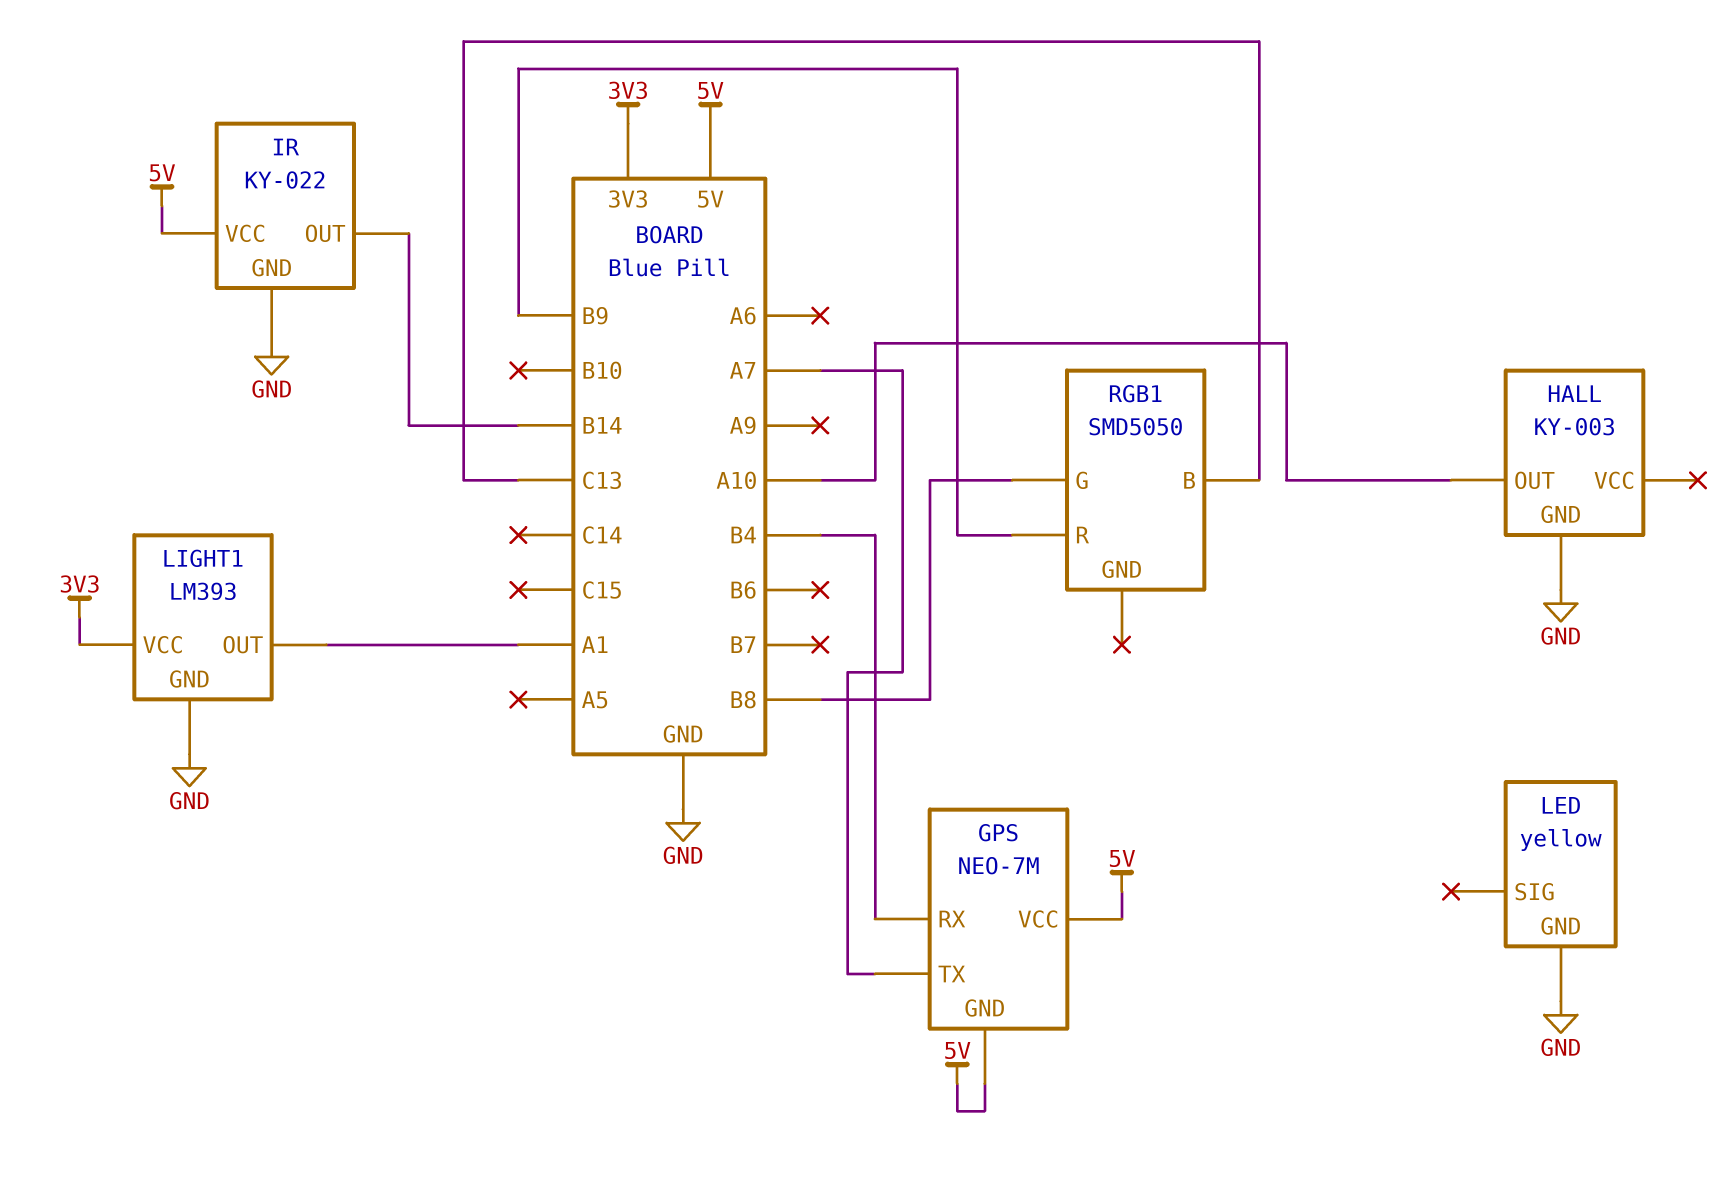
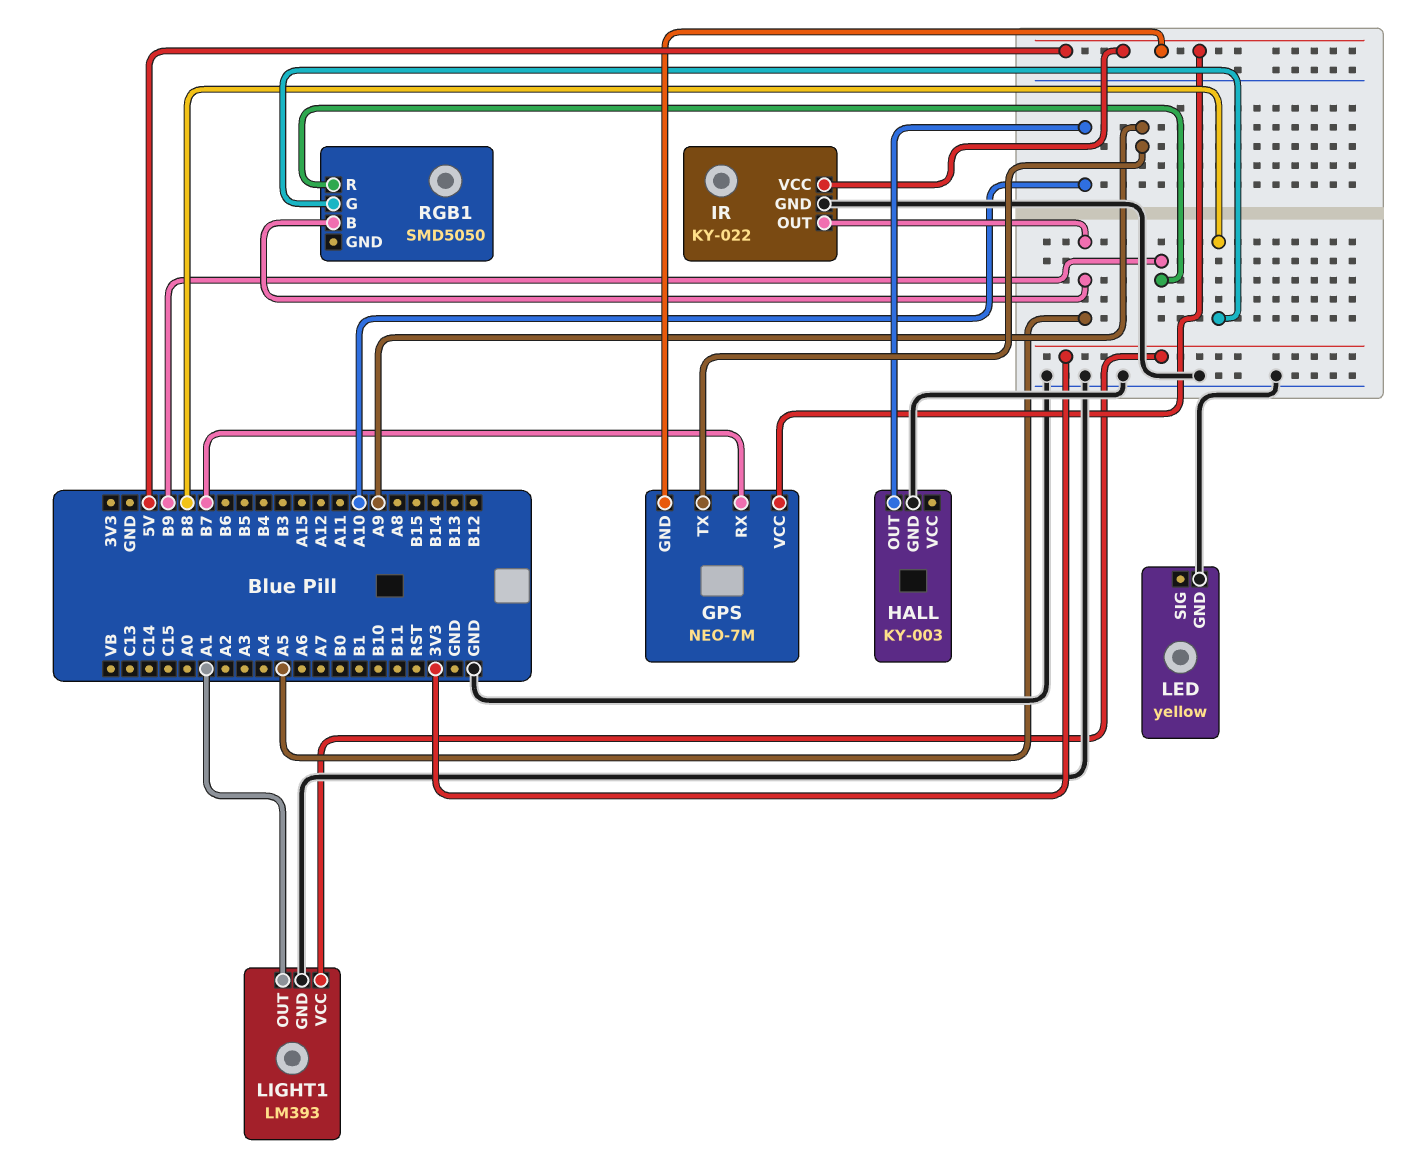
GPS pin RX: B4 -> B7
GPS pin TX: A7 -> A9
IR pin OUT: B14 -> A5
RGB1 pin B: C13 -> A5

